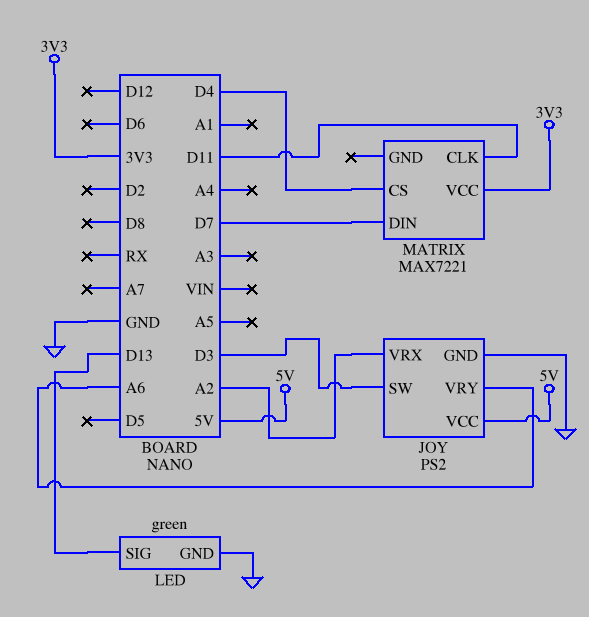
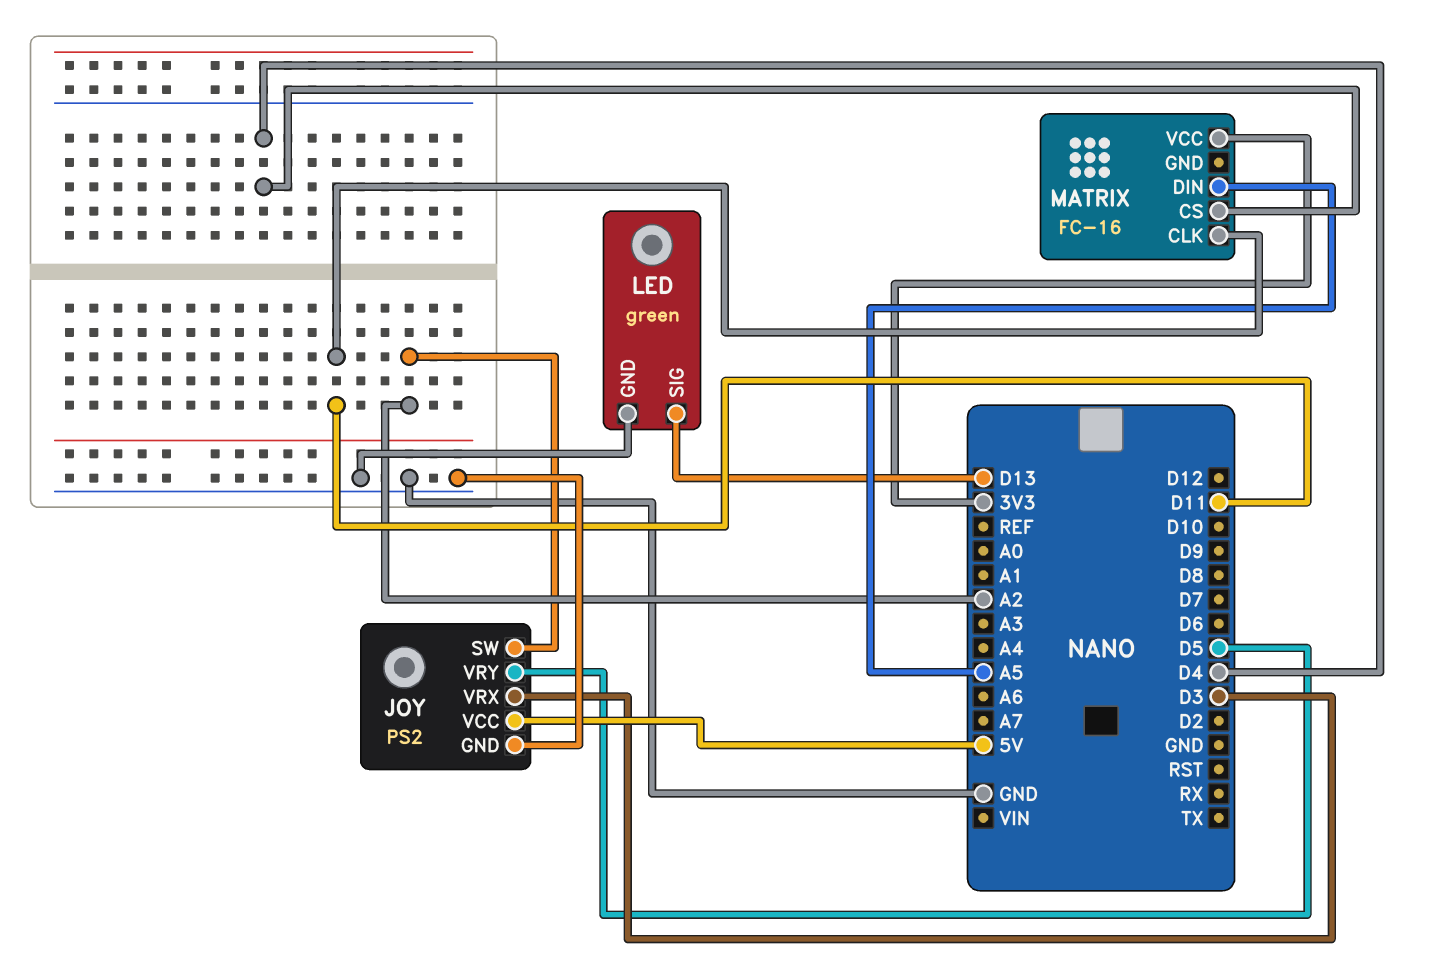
JOY pin SW: D3 -> A2
JOY pin VRX: A2 -> D3
JOY pin VRY: A6 -> D5
MATRIX: MAX7221 -> FC-16
MATRIX pin DIN: D7 -> A5

